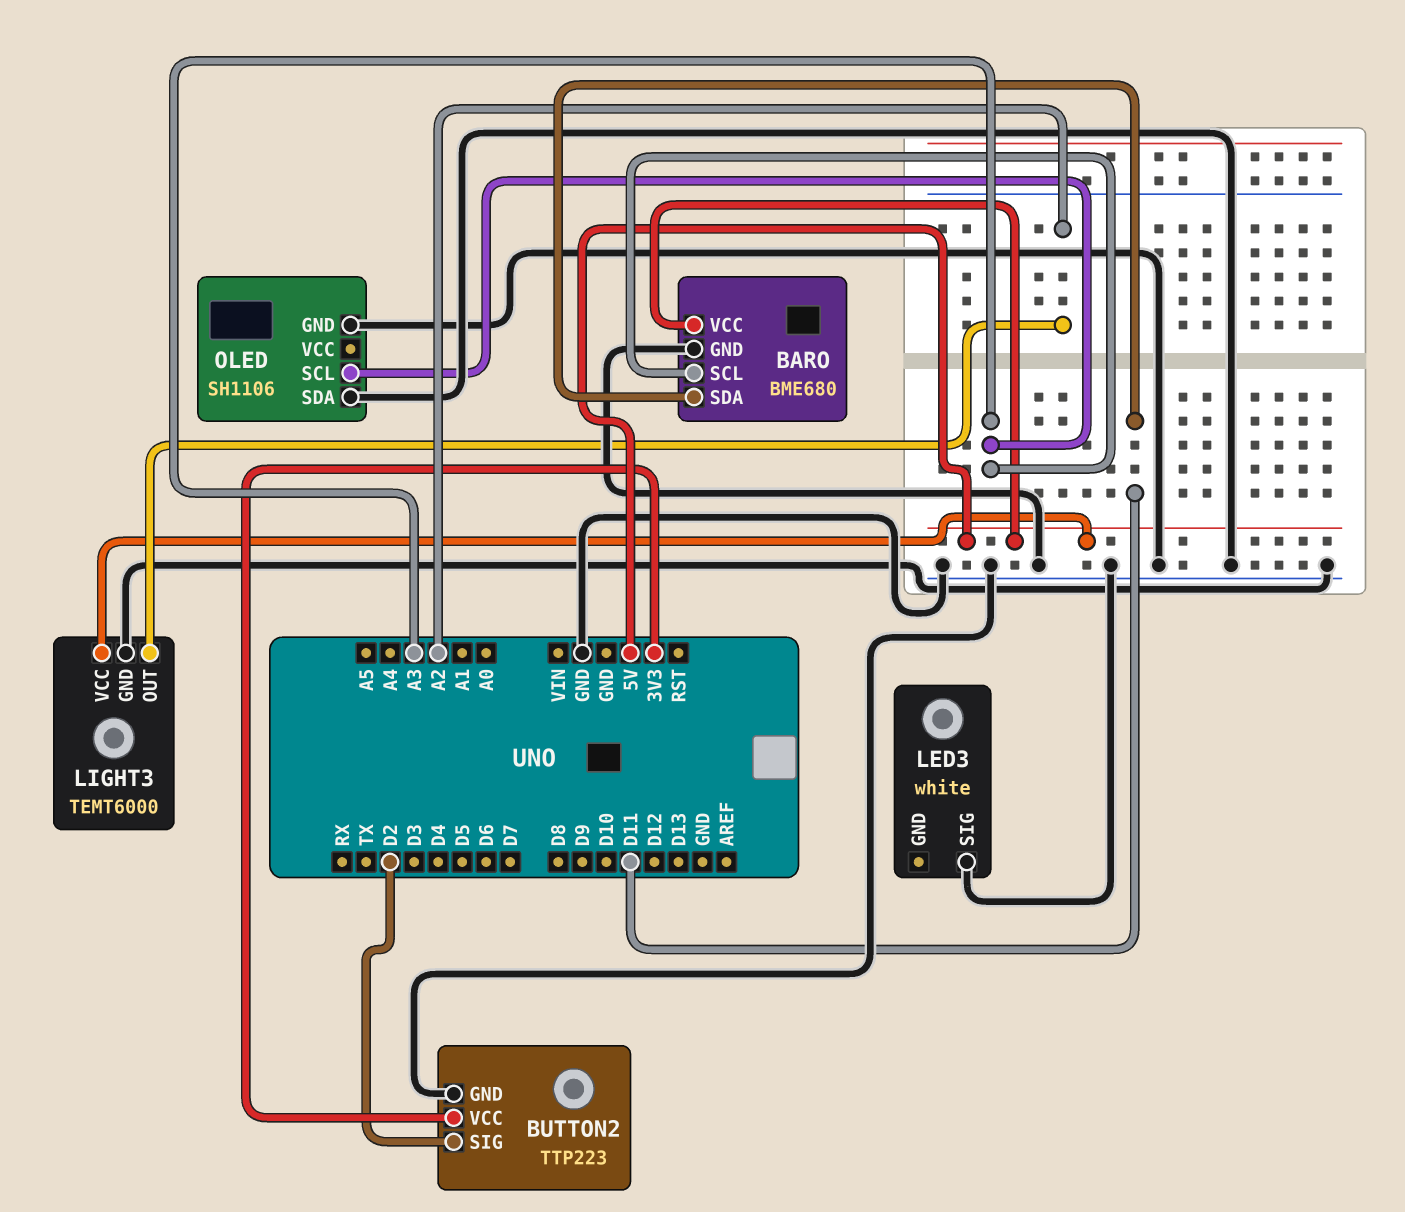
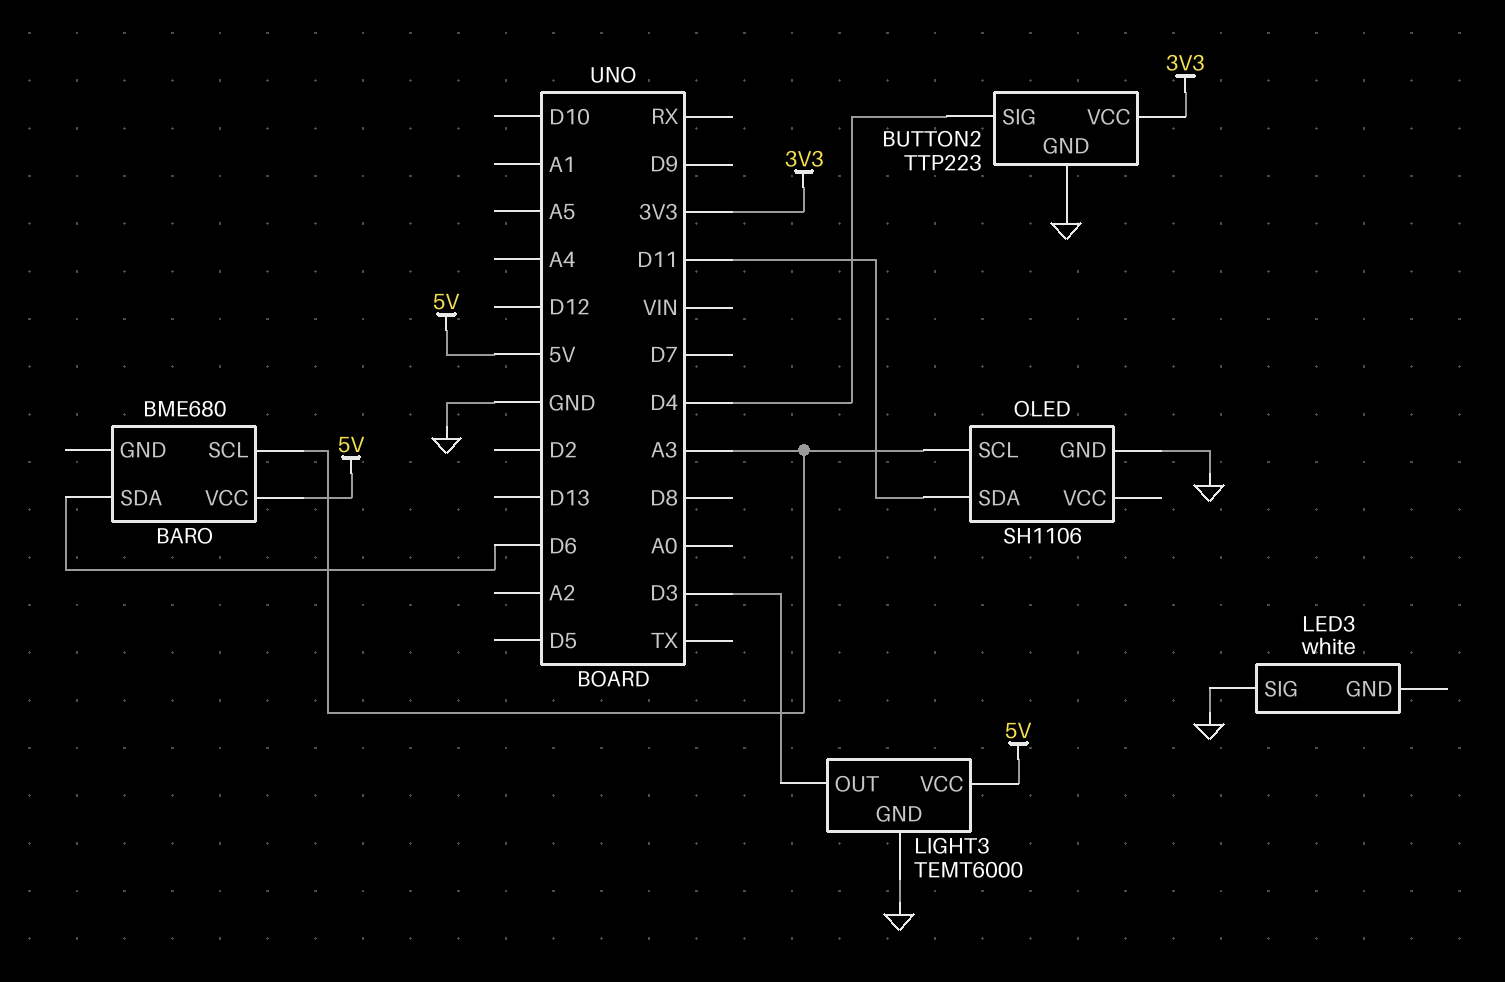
BARO pin GND: GND -> none
BARO pin SDA: D11 -> D6
BUTTON2 pin SIG: D2 -> D4
LIGHT3 pin OUT: A2 -> D3
OLED pin SDA: GND -> D11

